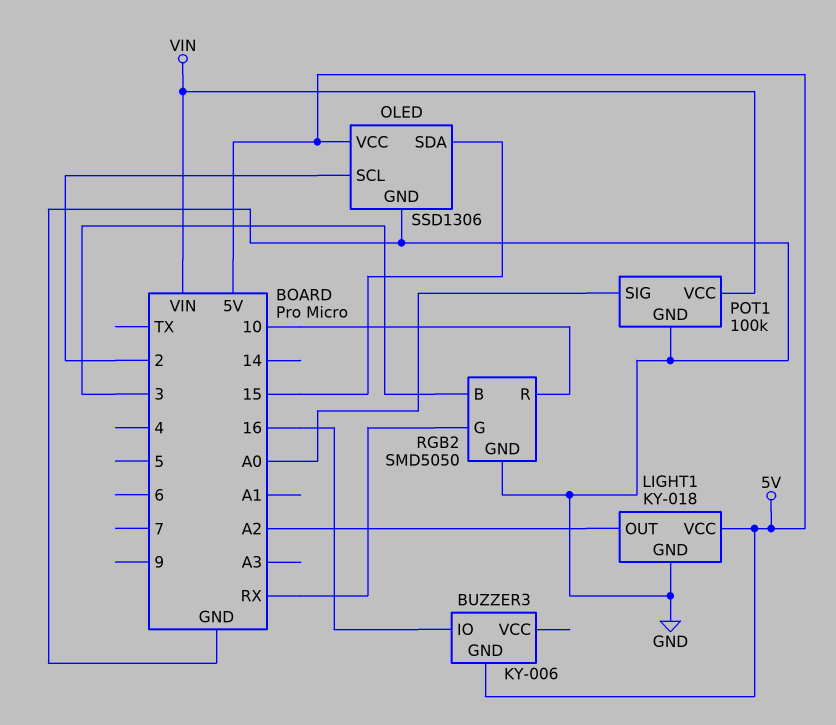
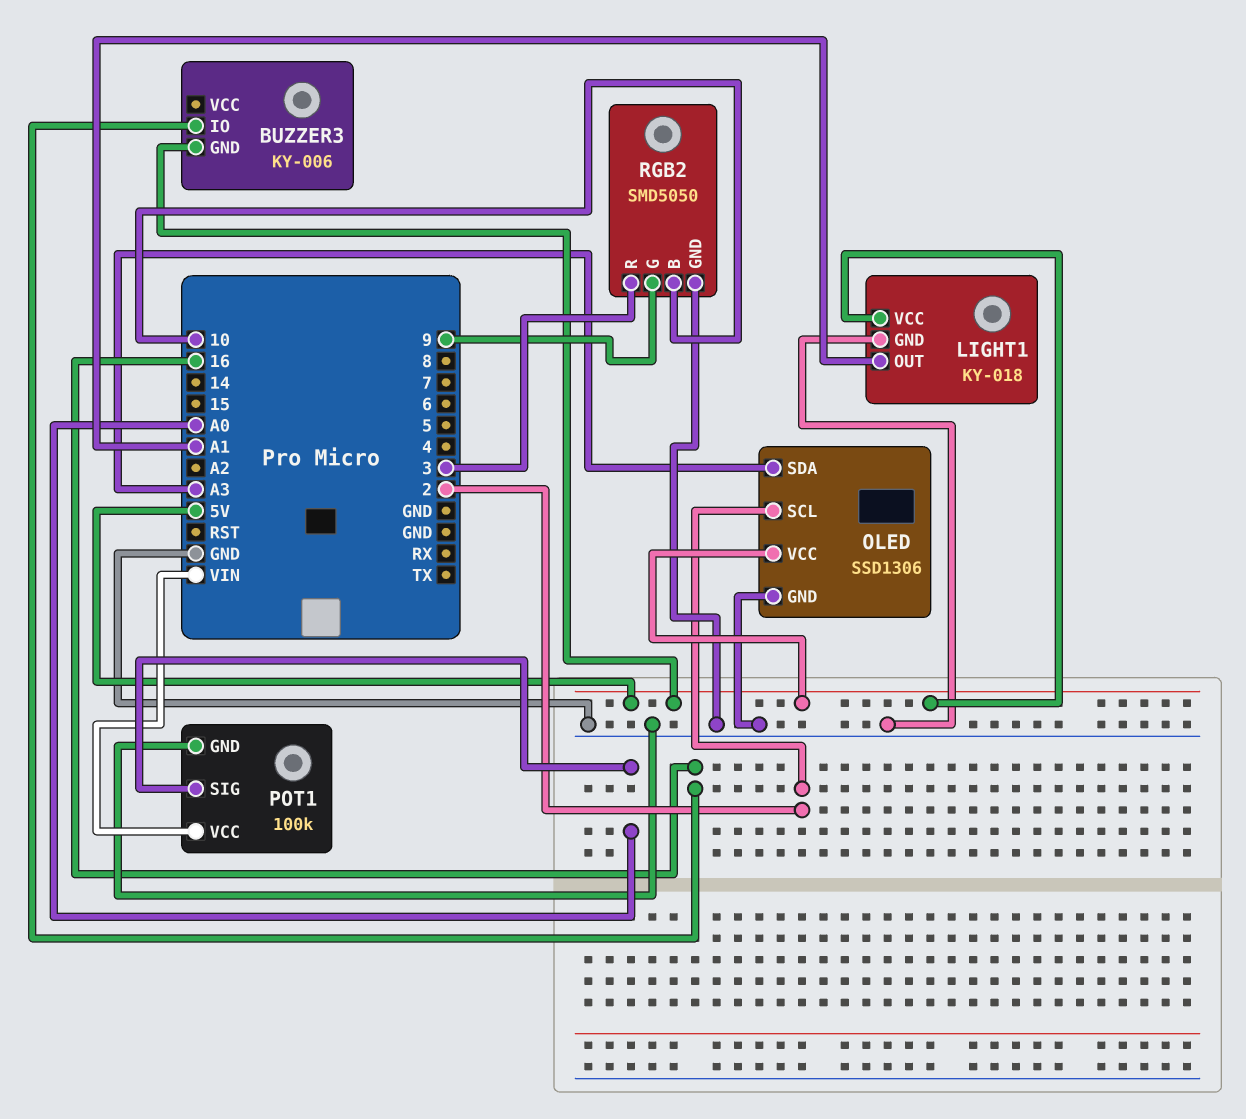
LIGHT1 pin OUT: A2 -> A1
OLED pin SDA: 15 -> A3
RGB2 pin B: 3 -> 10
RGB2 pin G: RX -> 9
RGB2 pin R: 10 -> 3

